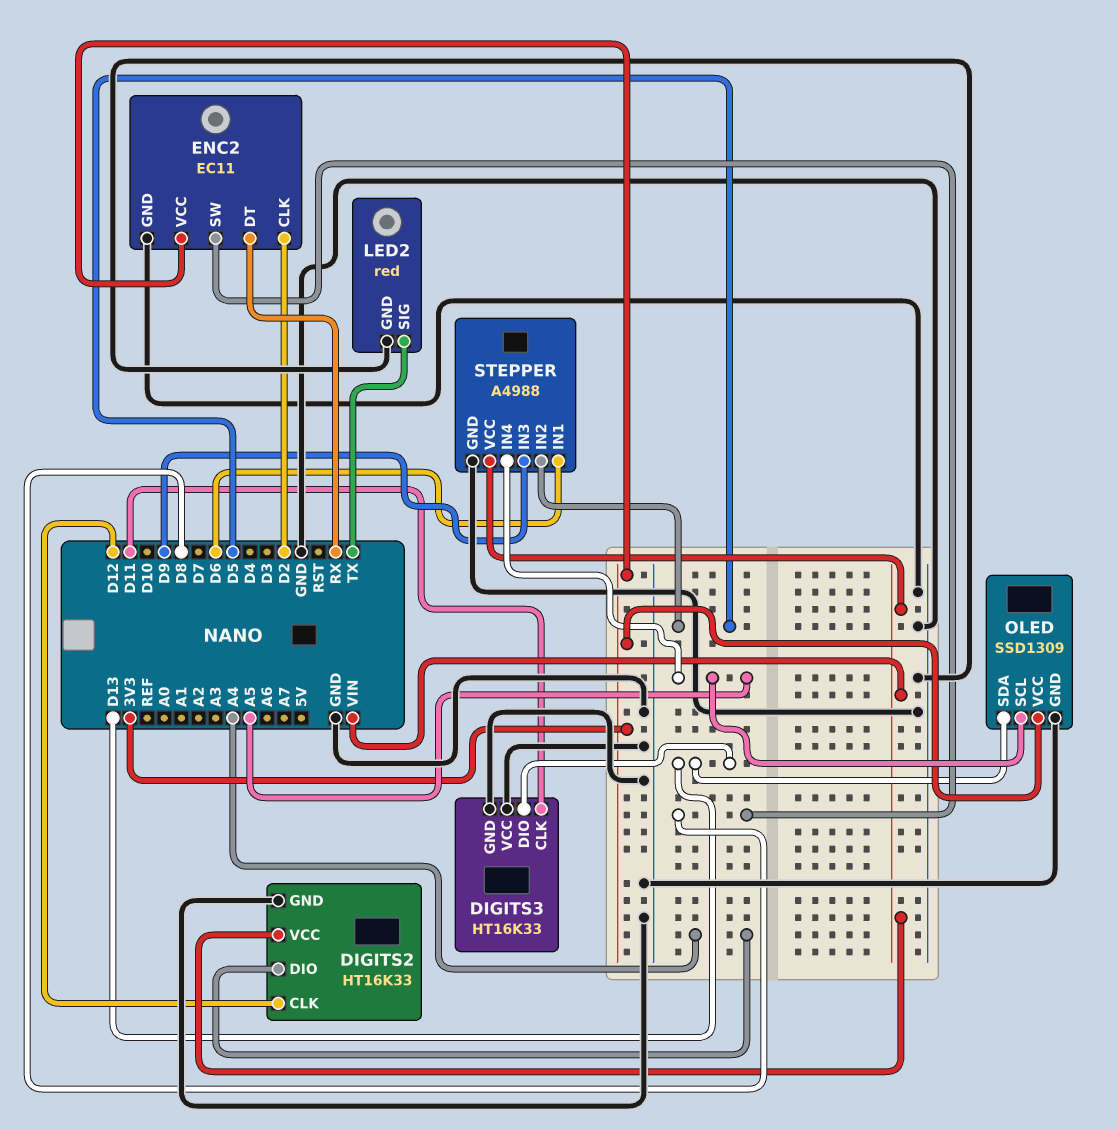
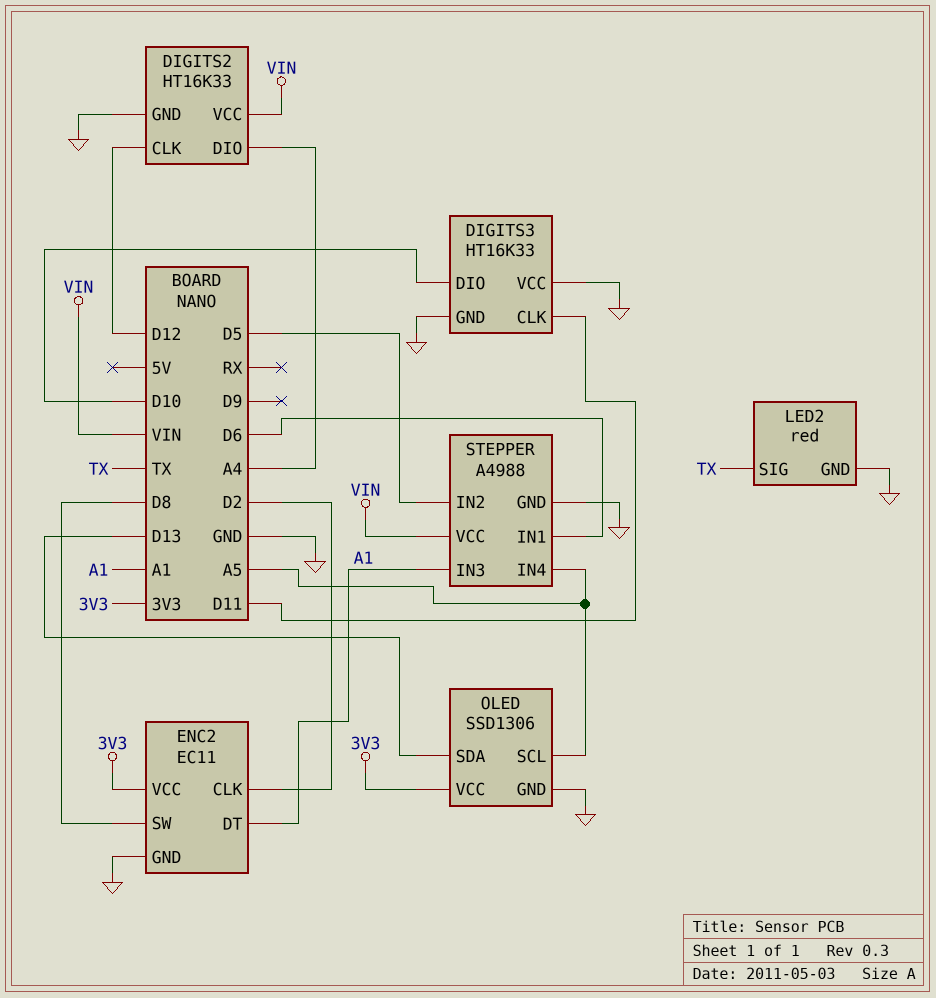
DIGITS3 pin DIO: D13 -> D10
ENC2 pin DT: RX -> A1
OLED: SSD1309 -> SSD1306
STEPPER pin IN3: D9 -> A1

